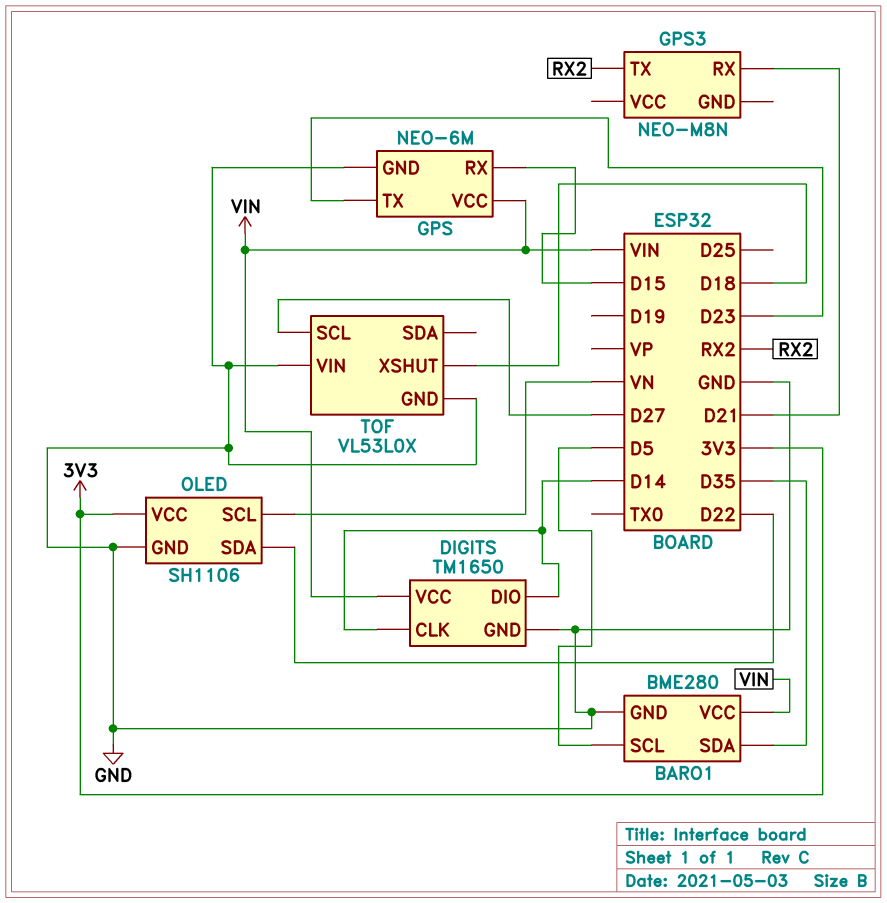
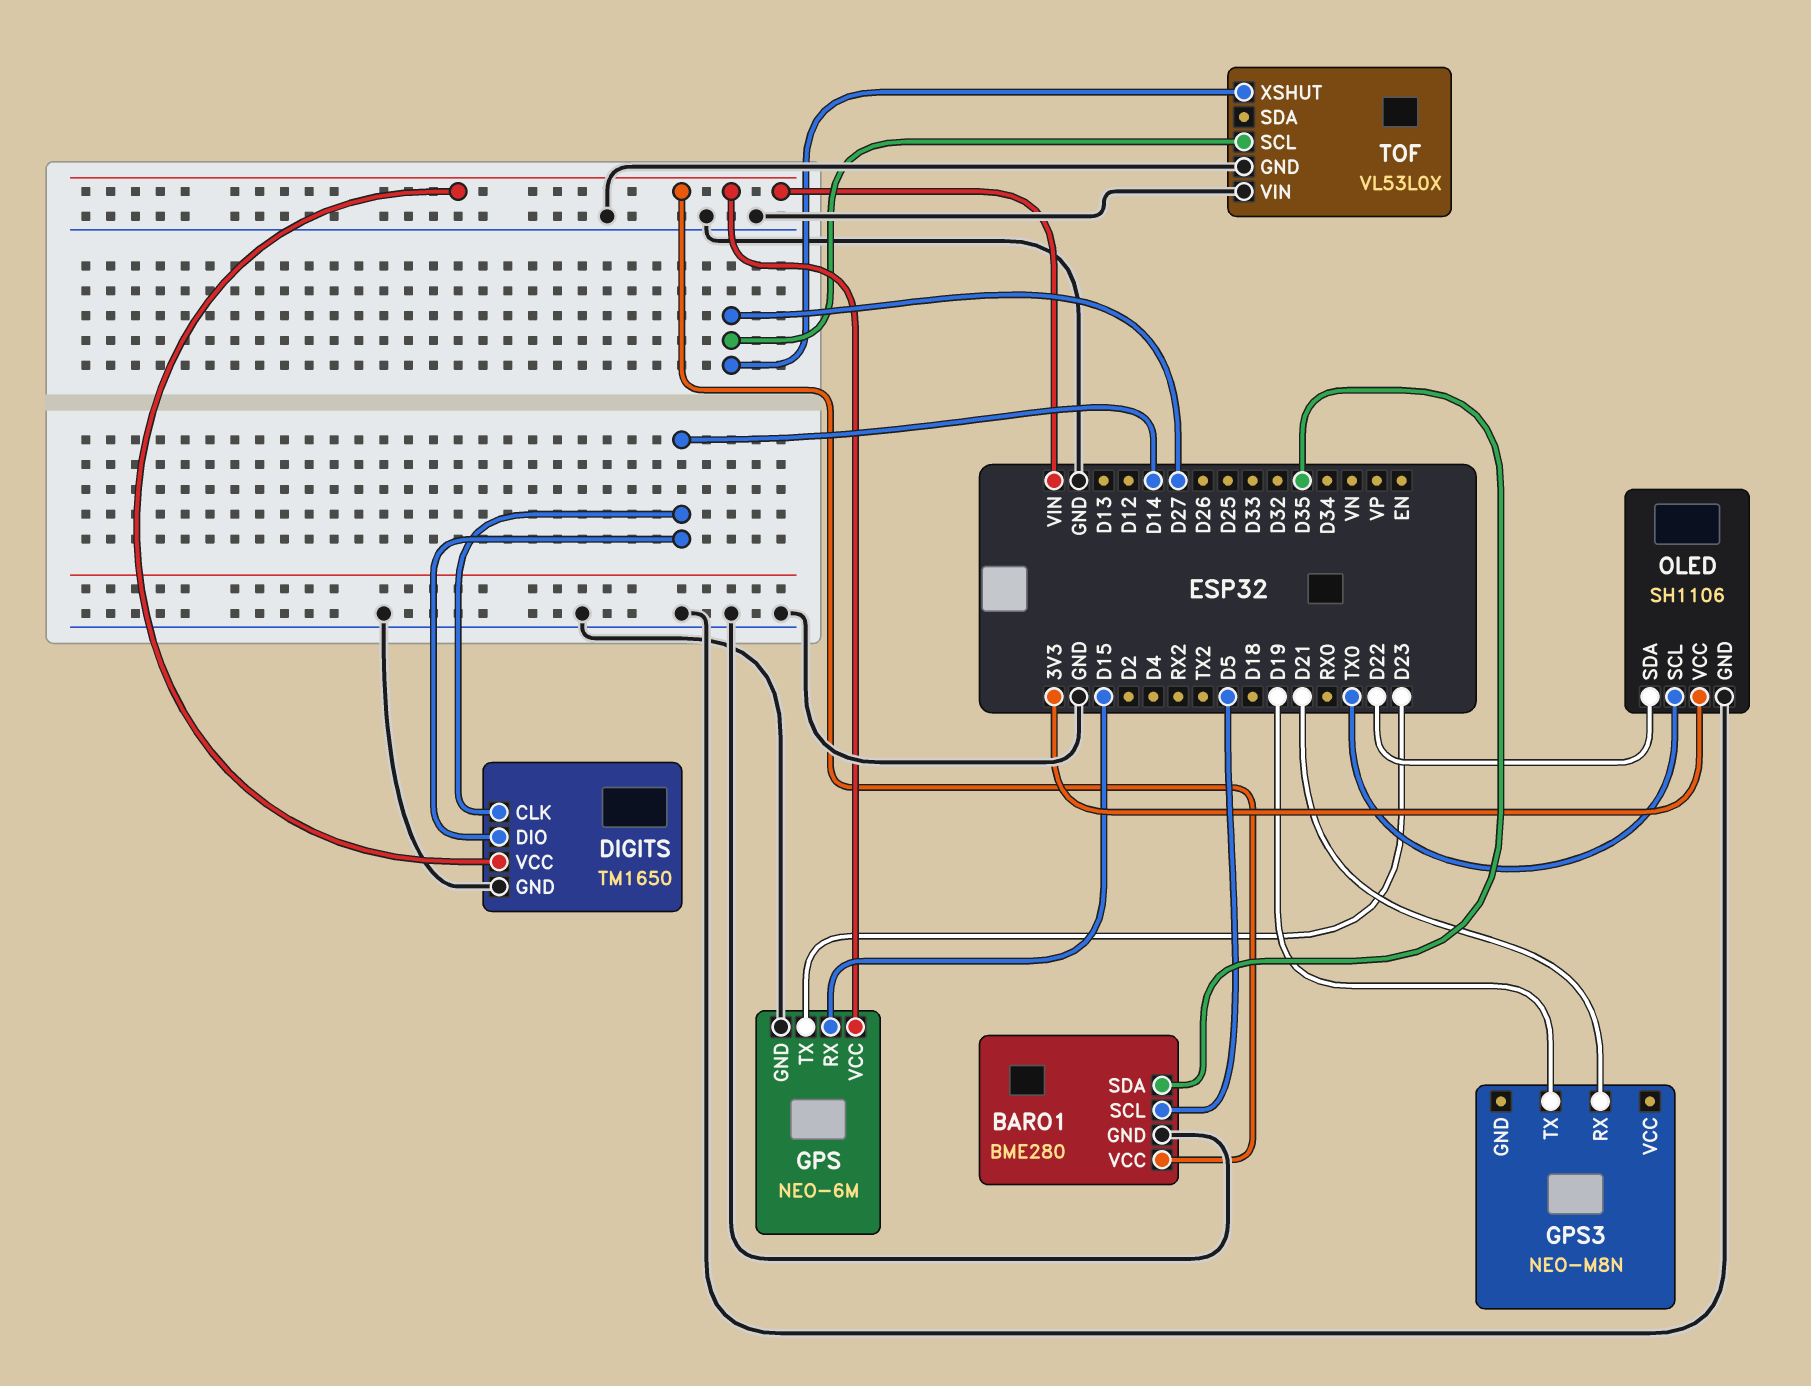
GPS3 pin TX: RX2 -> D19
OLED pin SCL: VN -> TX0
TOF pin XSHUT: D18 -> D27

